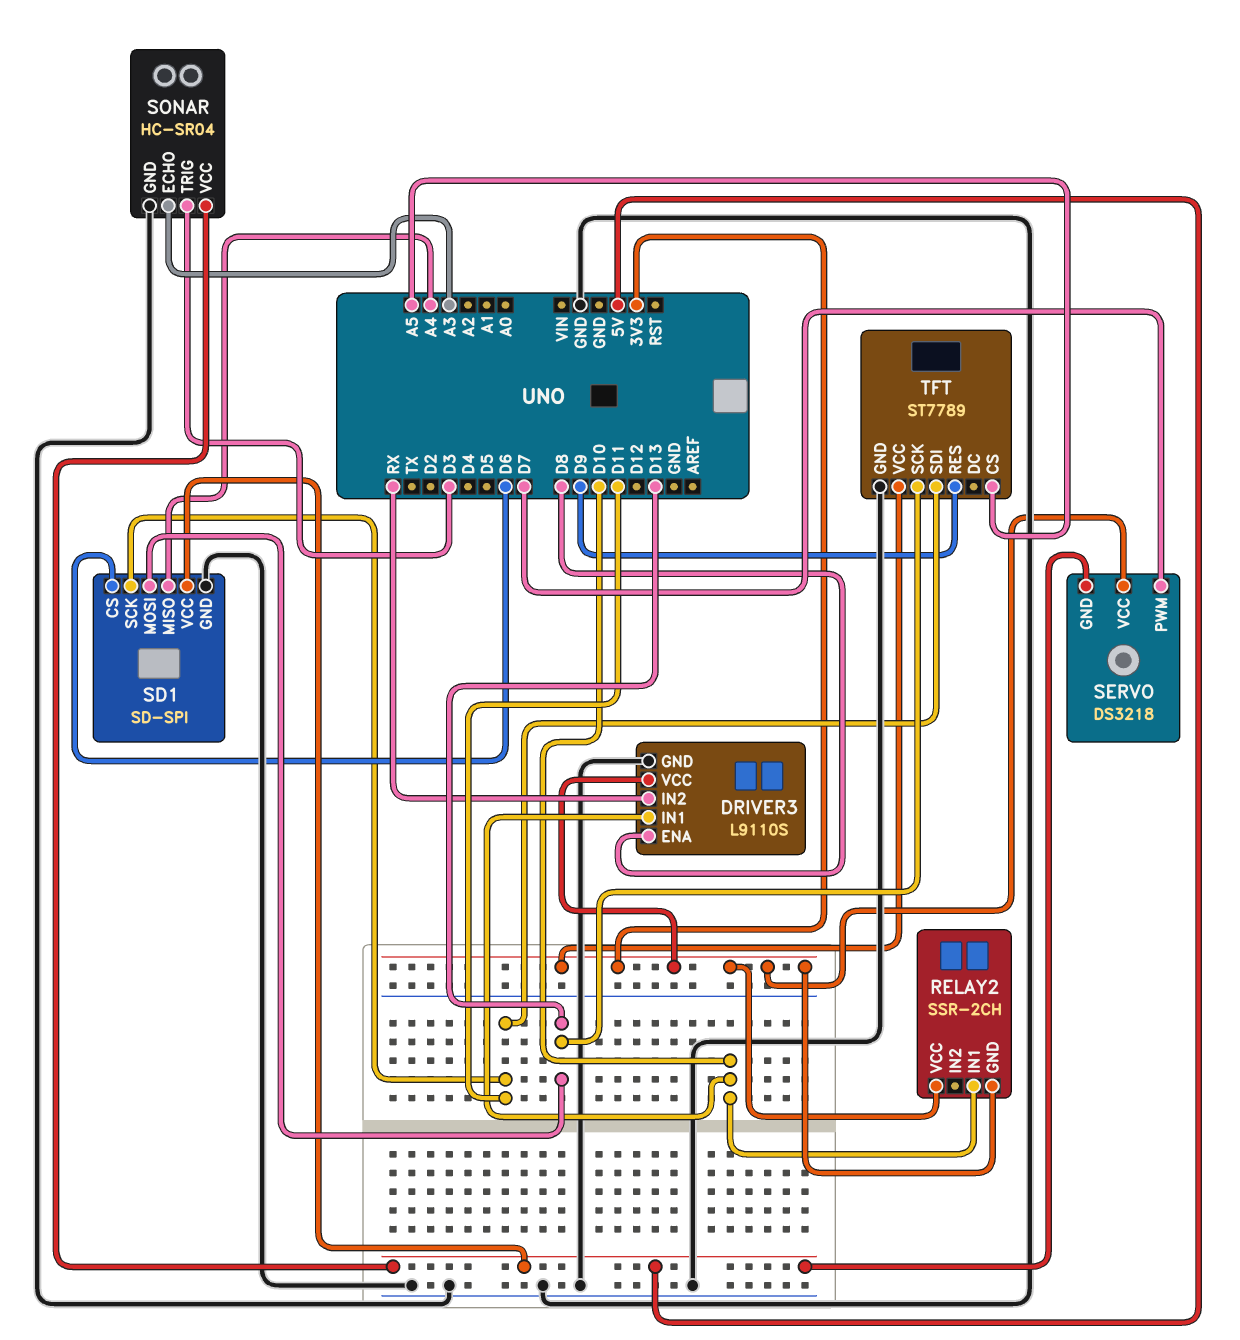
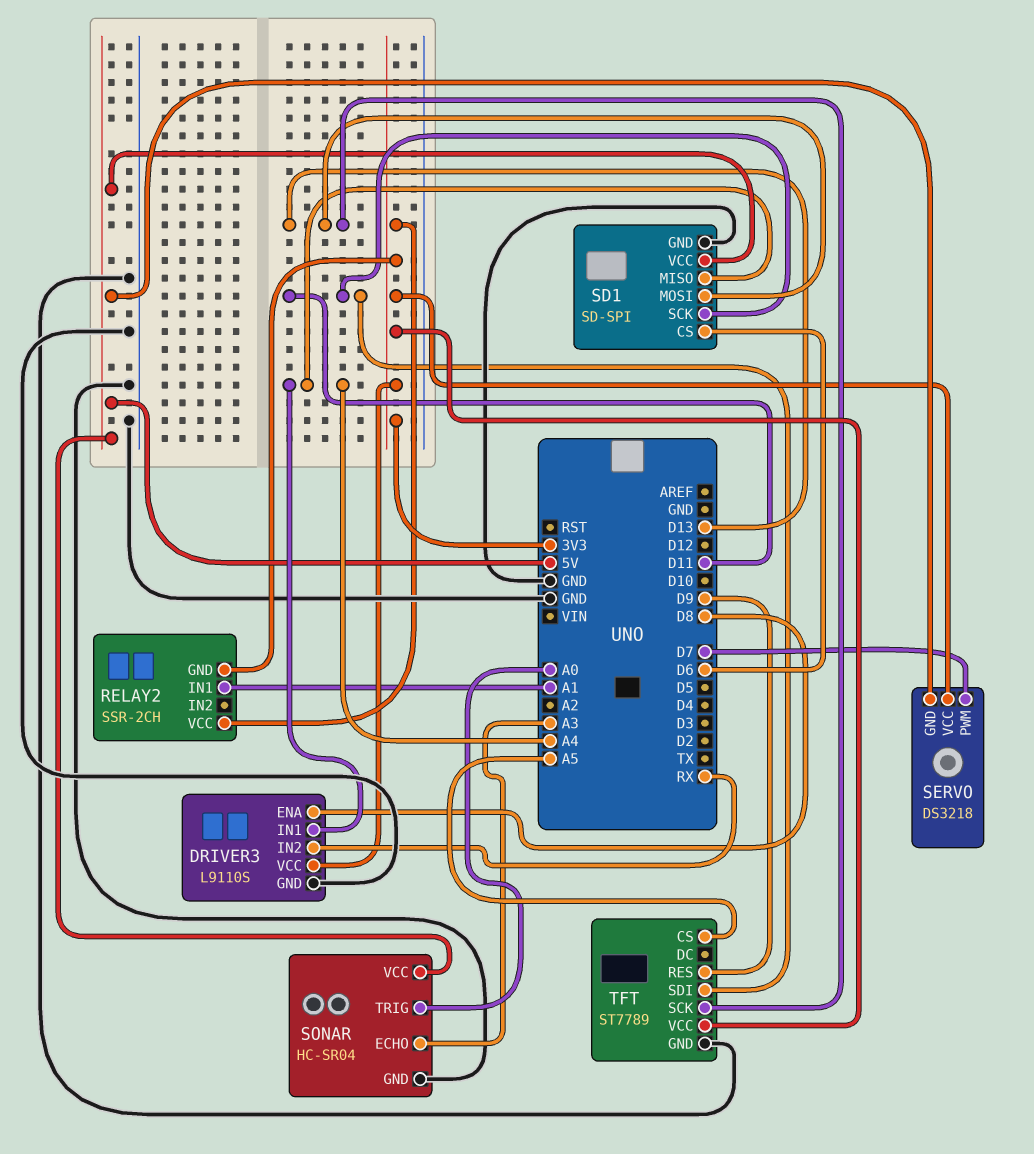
DRIVER3 pin IN1: D10 -> A4
RELAY2 pin IN1: D10 -> A1
SONAR pin TRIG: D3 -> A0

